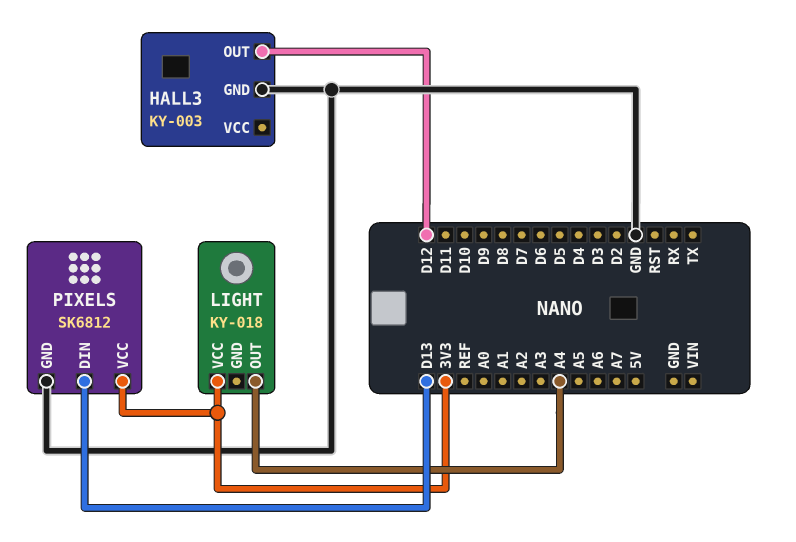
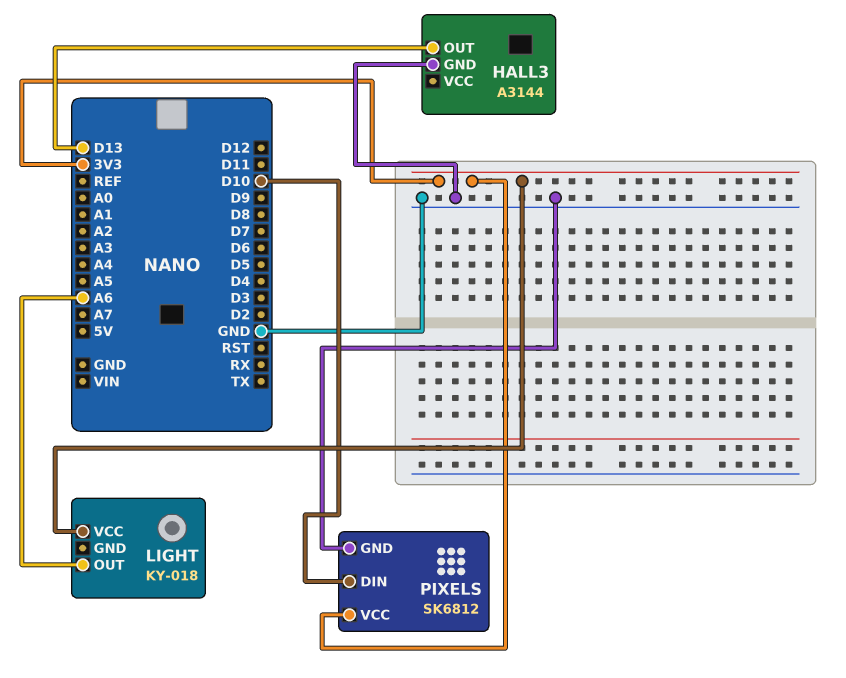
HALL3: KY-003 -> A3144
HALL3 pin OUT: D12 -> D13
LIGHT pin OUT: A4 -> A6
PIXELS pin DIN: D13 -> D10

